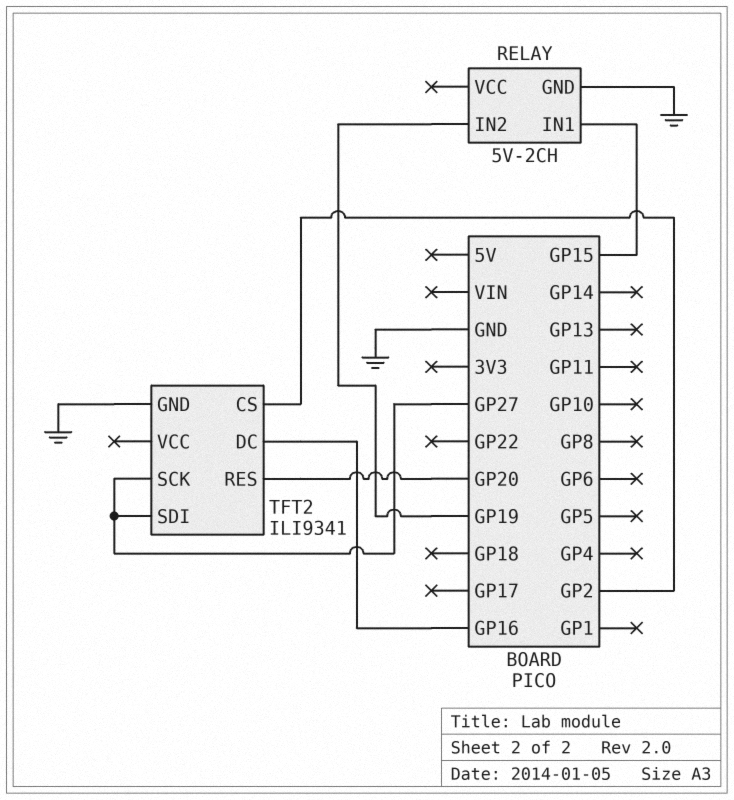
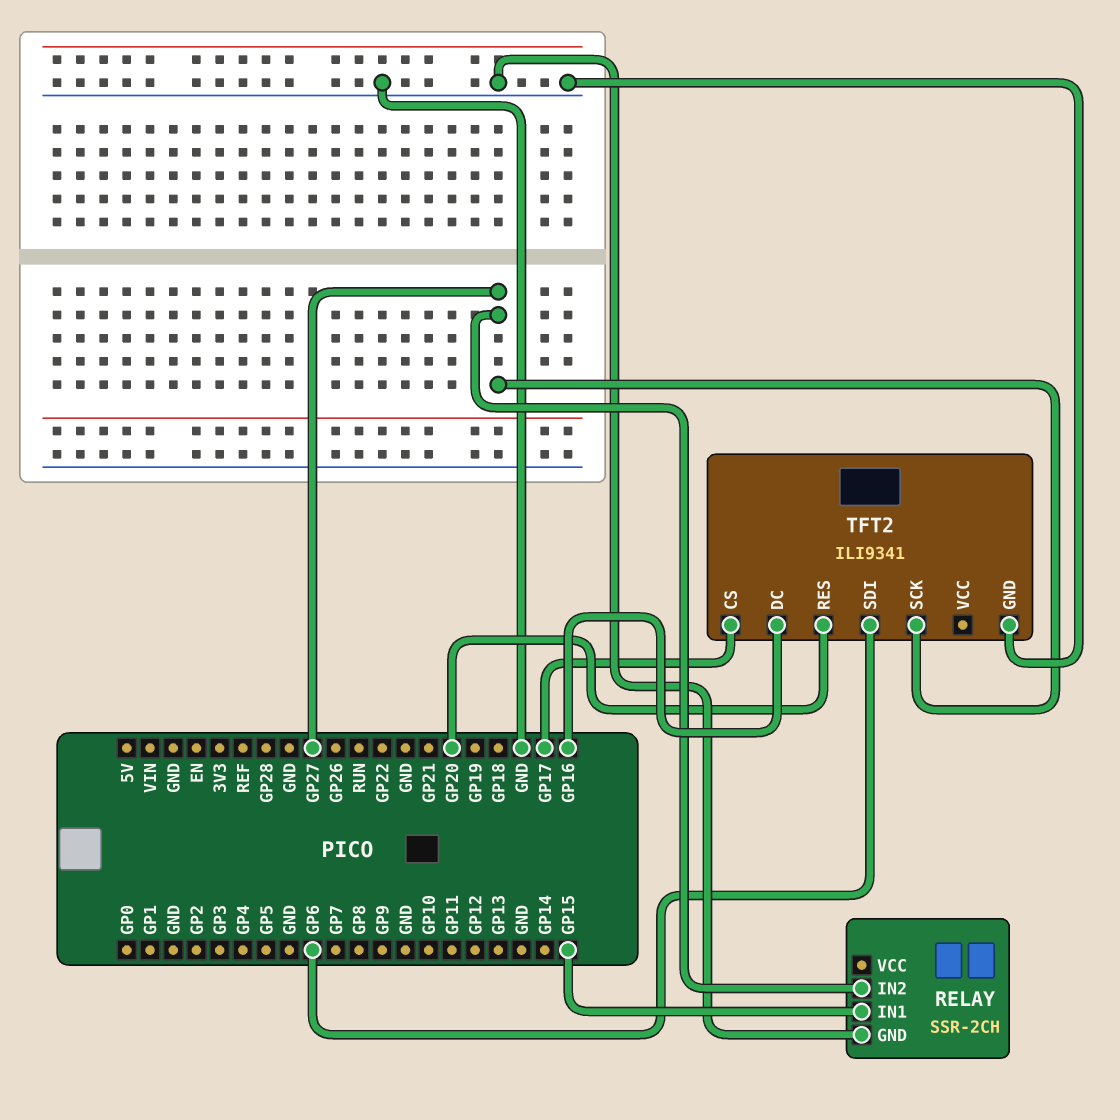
RELAY: 5V-2CH -> SSR-2CH
RELAY pin IN2: GP19 -> GP27
TFT2 pin CS: GP2 -> GP17
TFT2 pin SDI: GP27 -> GP6

